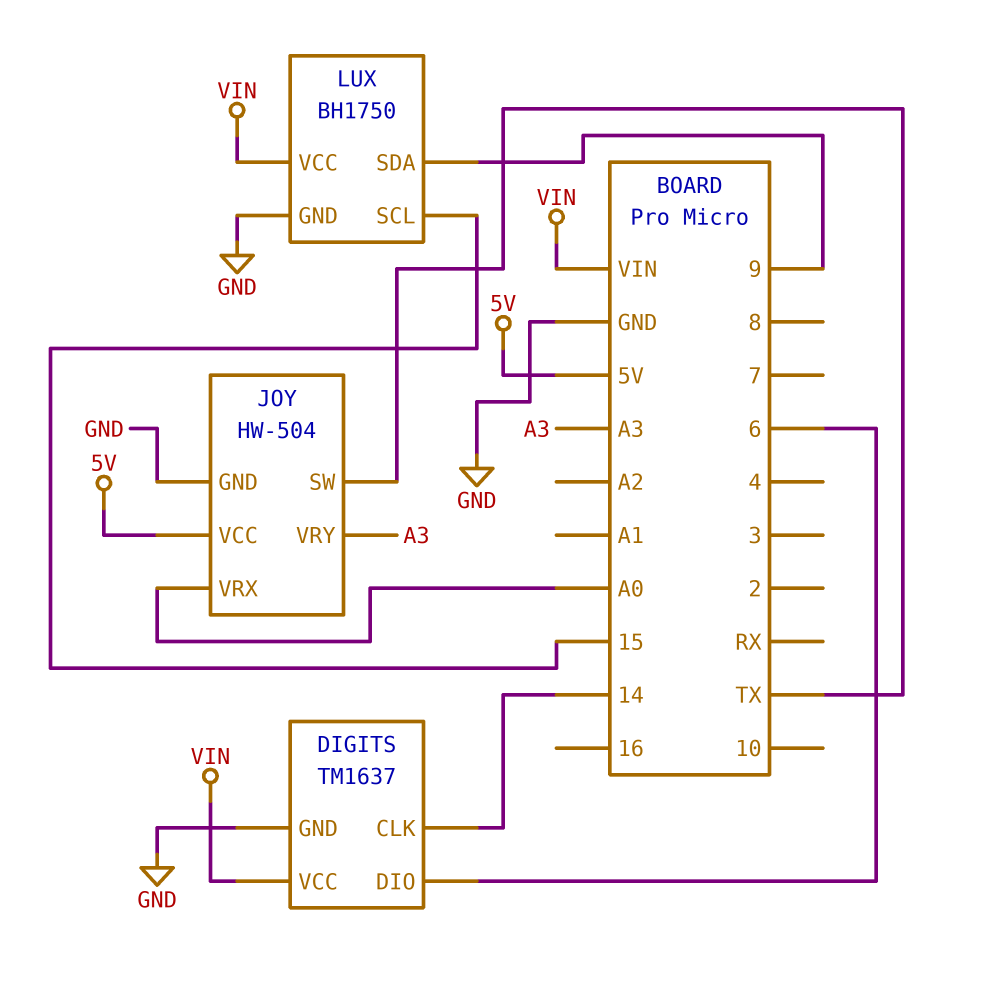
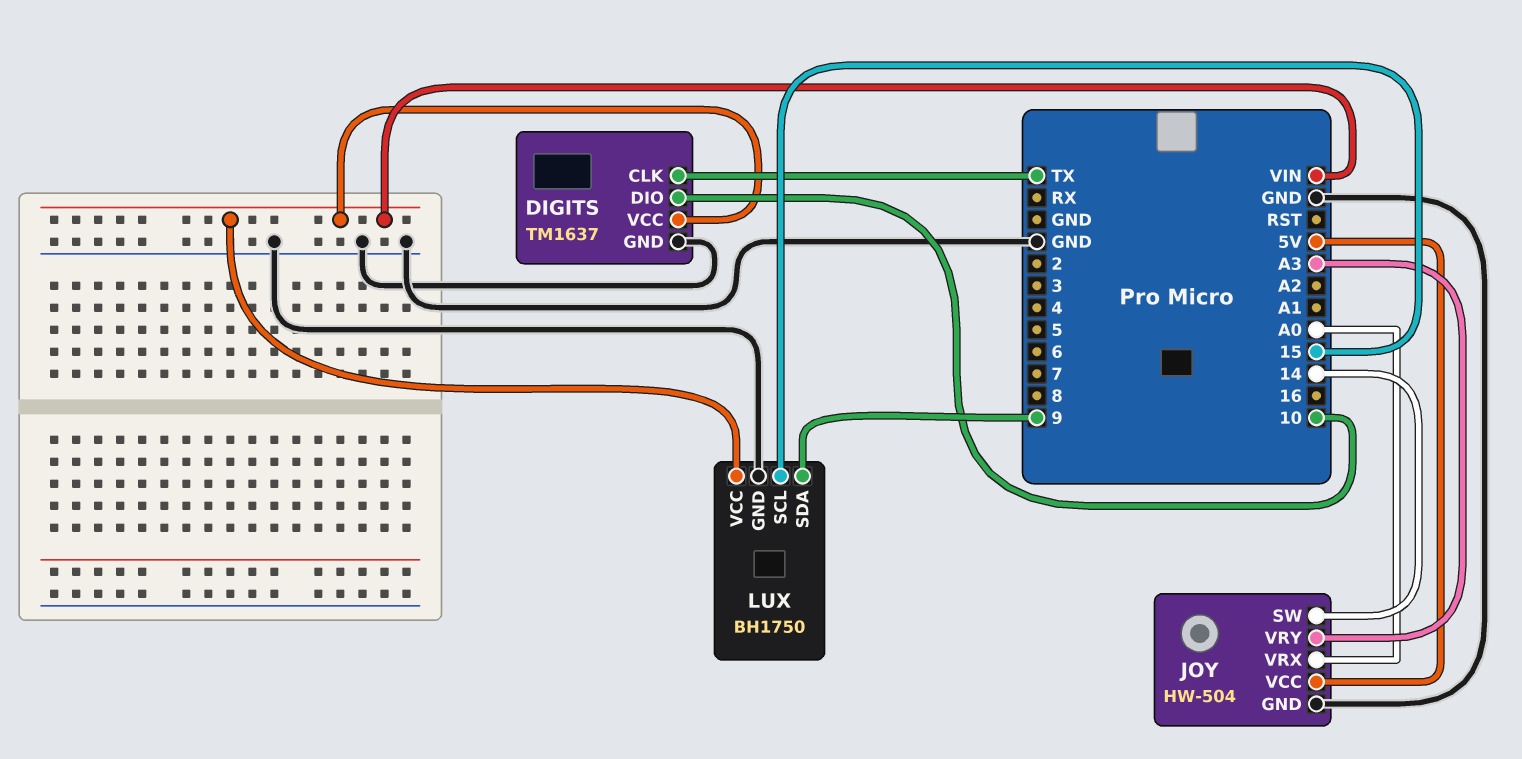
DIGITS pin CLK: 14 -> TX
DIGITS pin DIO: 6 -> 10
JOY pin SW: TX -> 14

